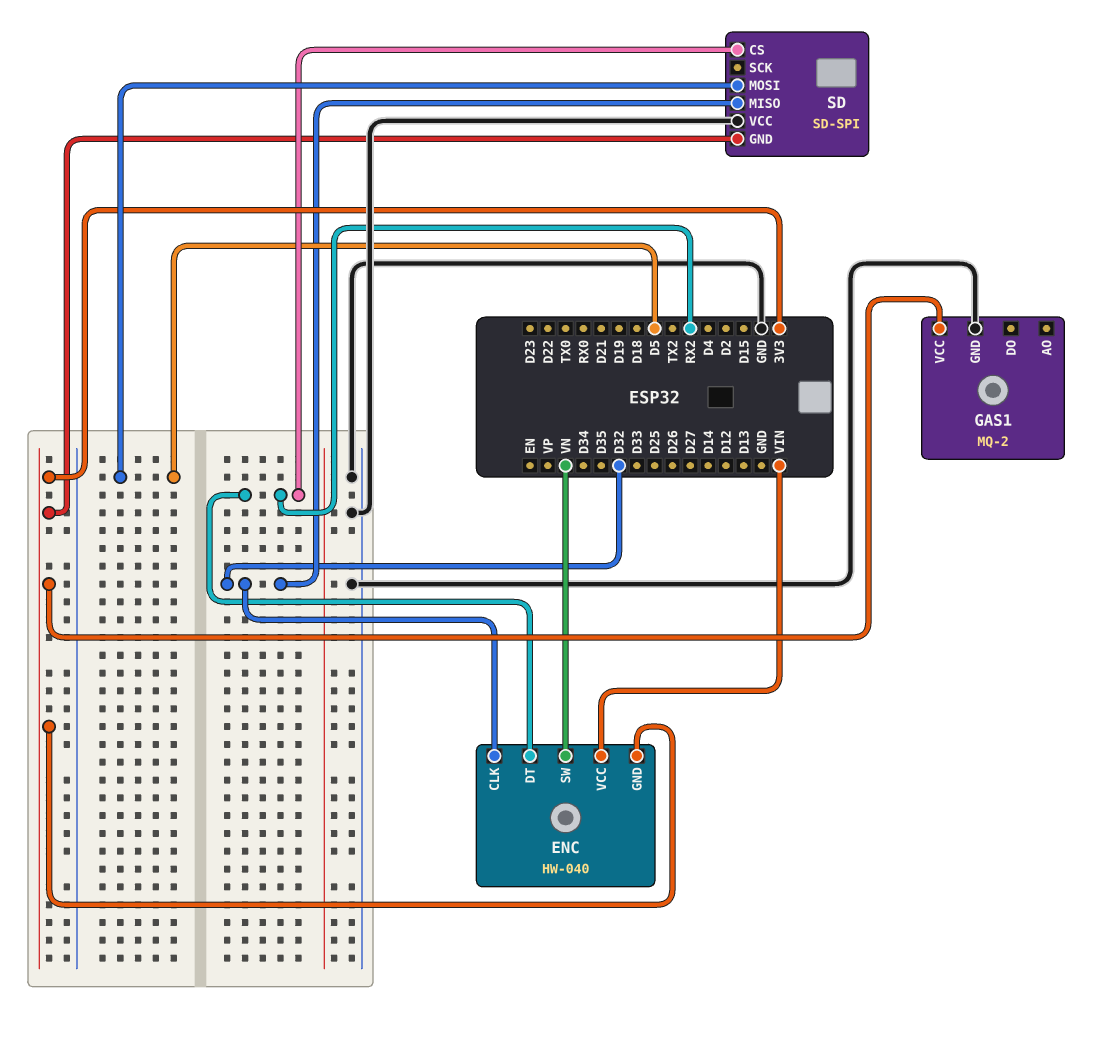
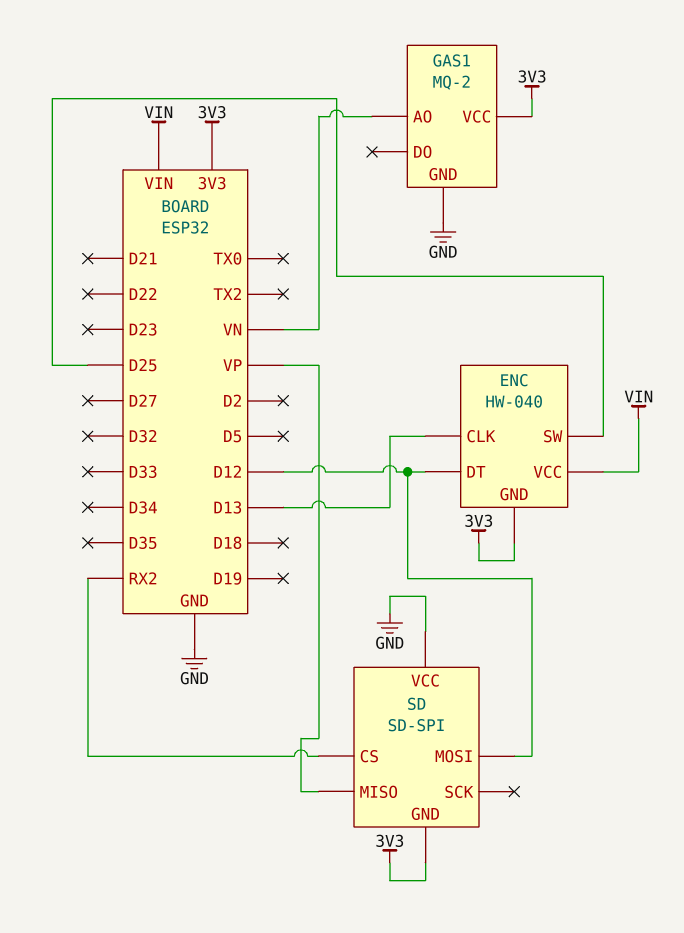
ENC pin CLK: D32 -> D13
ENC pin DT: RX2 -> D12
ENC pin SW: VN -> D25
GAS1 pin AO: none -> VN
SD pin MISO: D32 -> VP
SD pin MOSI: D5 -> D12

